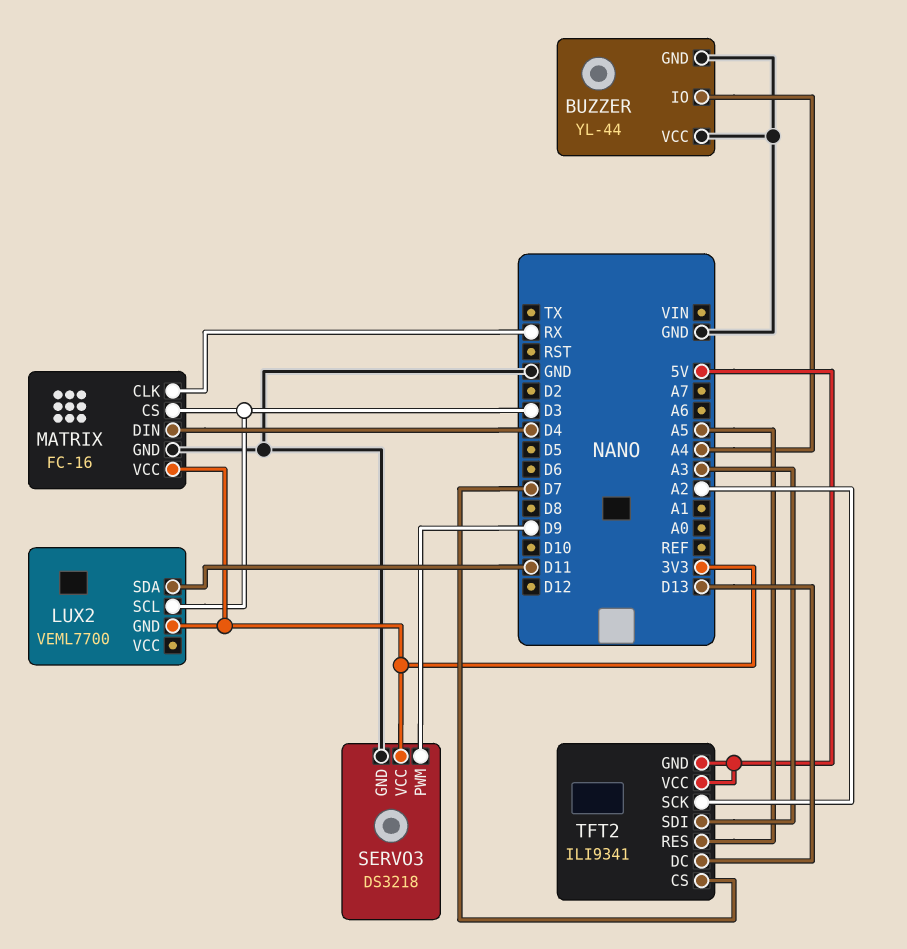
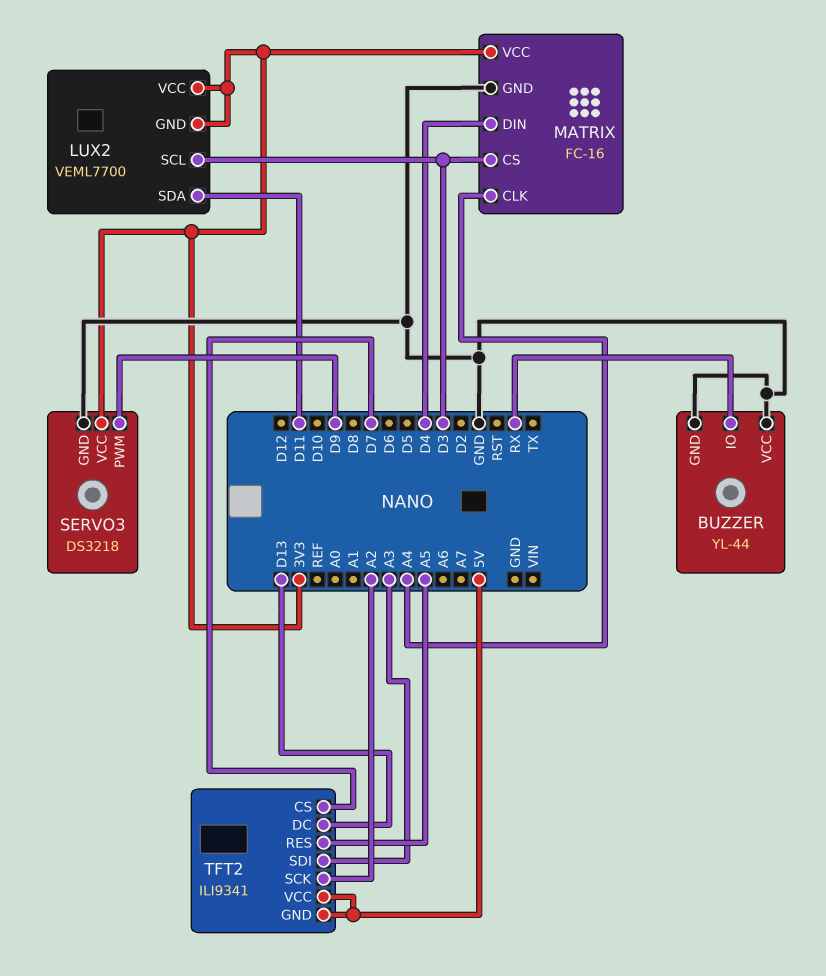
BUZZER pin IO: A4 -> RX
LUX2 pin VCC: none -> 3V3
MATRIX pin CLK: RX -> A4

